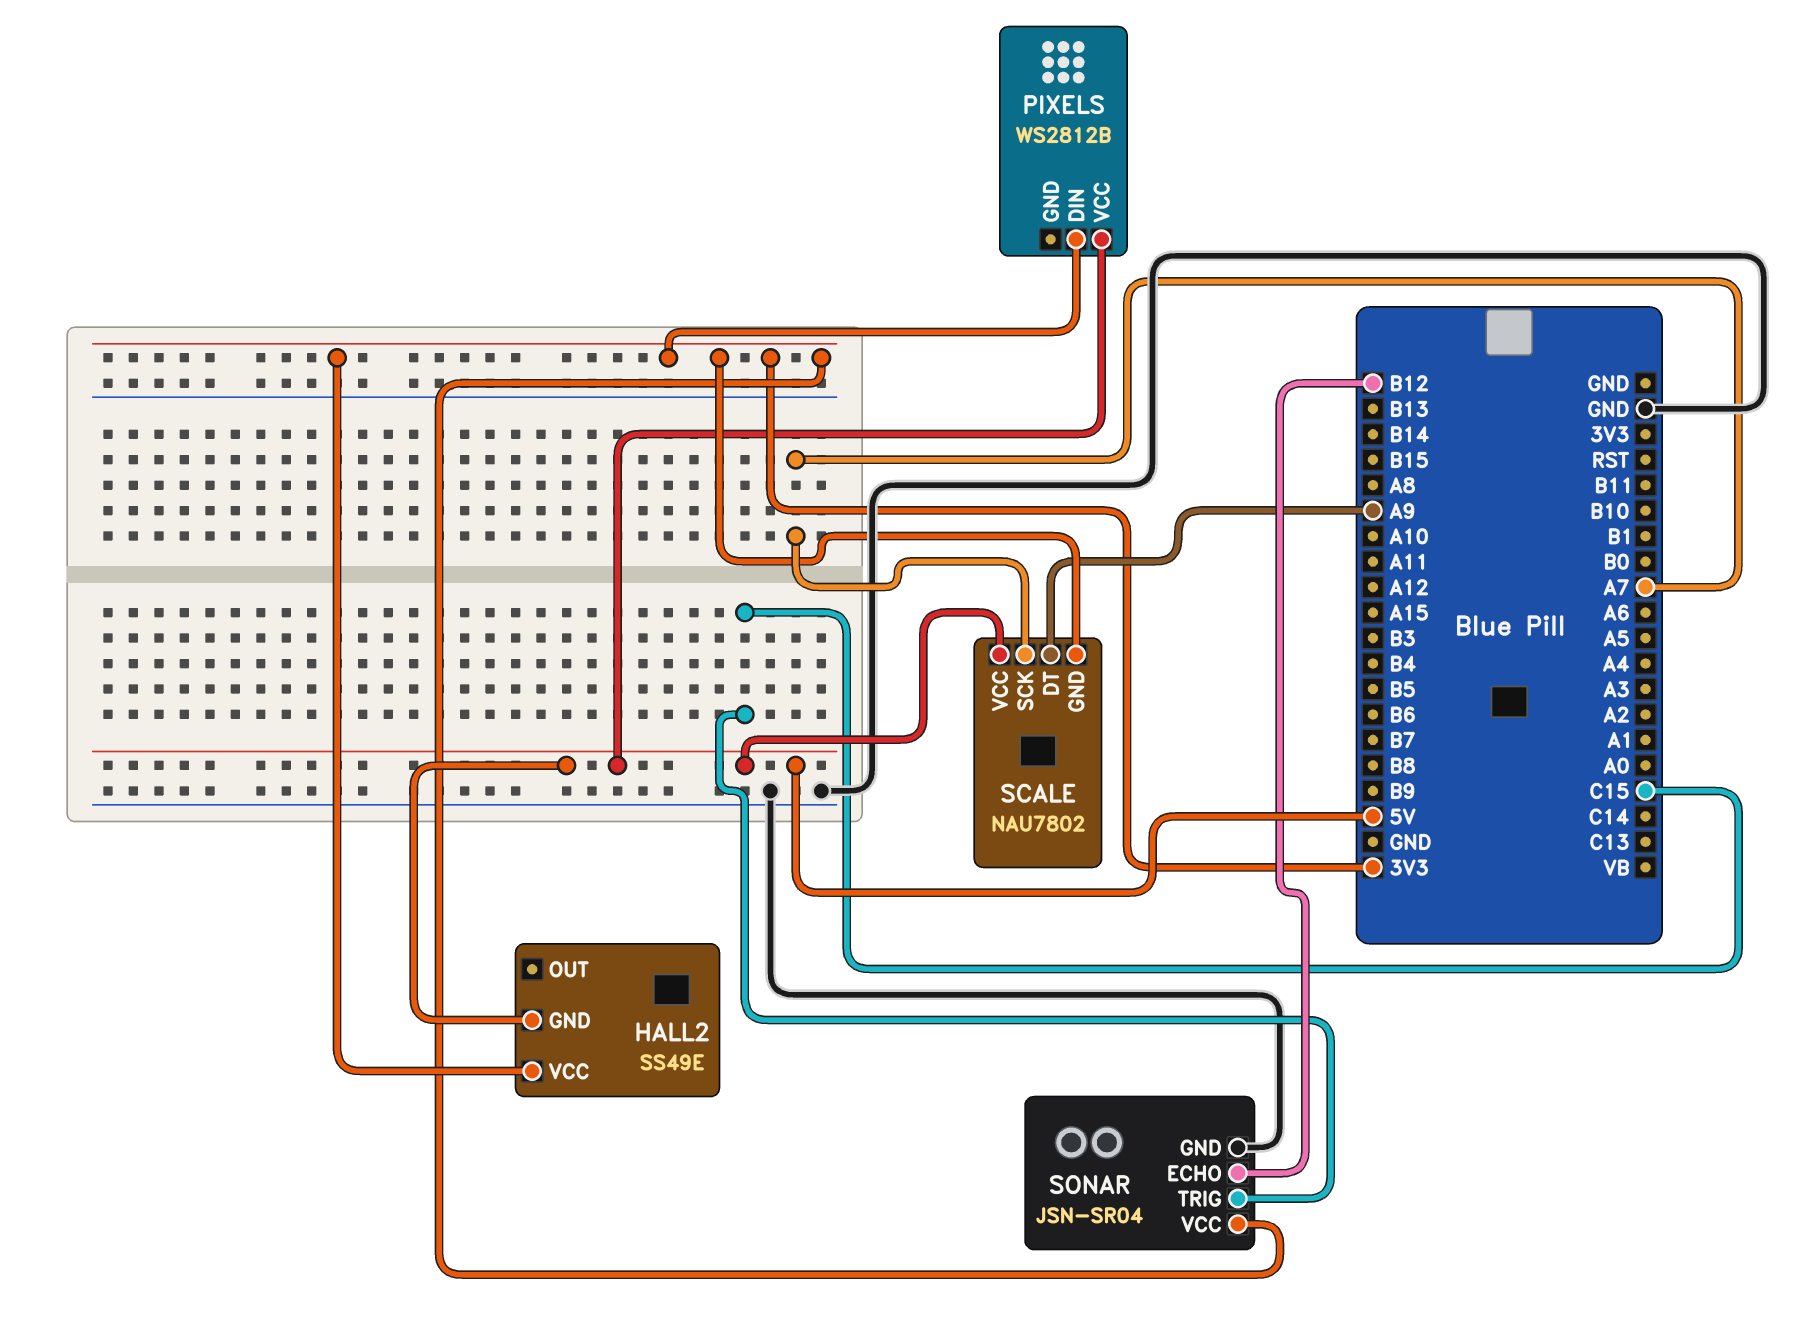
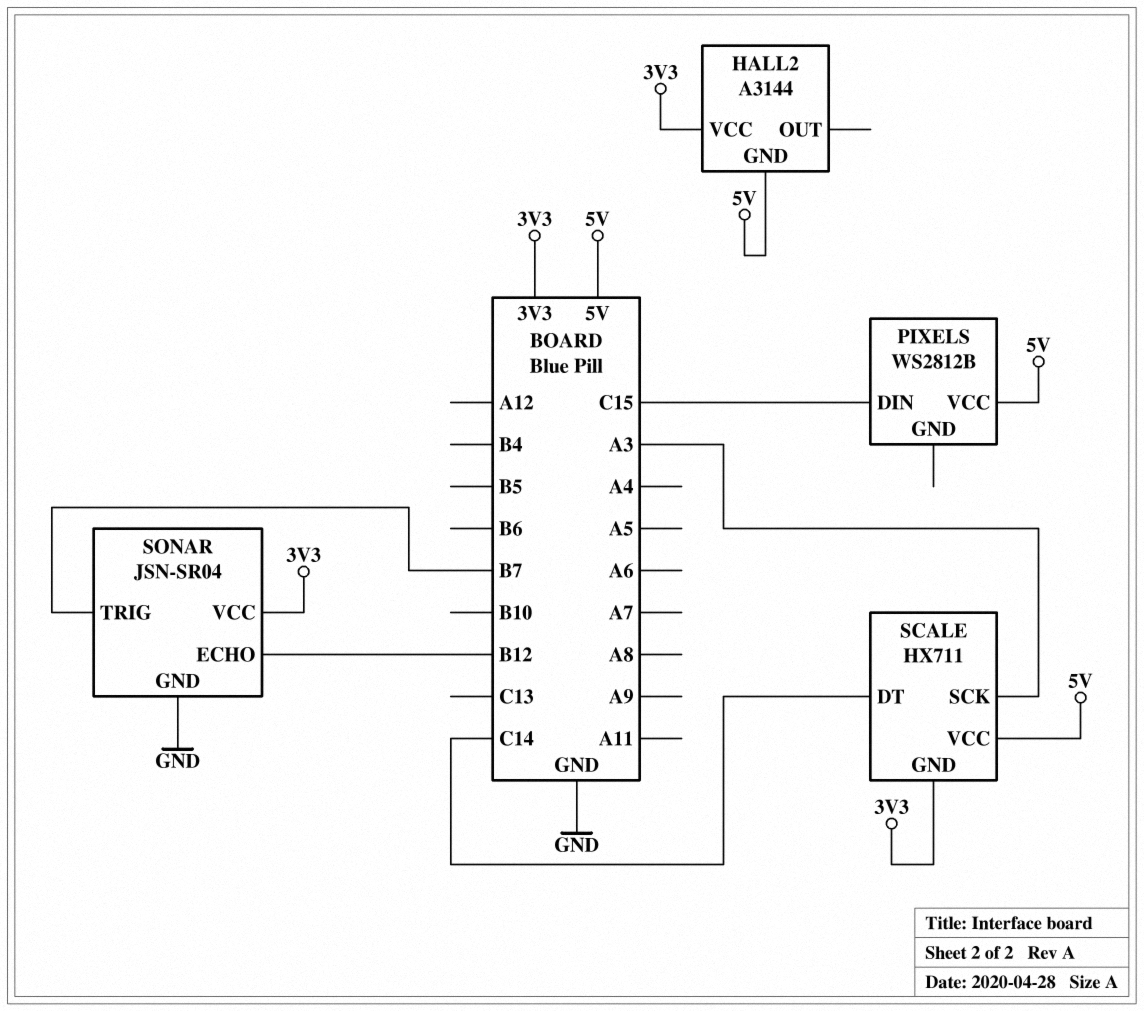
HALL2: SS49E -> A3144
PIXELS pin DIN: 3V3 -> C15
SCALE: NAU7802 -> HX711
SCALE pin DT: A9 -> C14
SCALE pin SCK: A7 -> A3
SONAR pin TRIG: C15 -> B7

